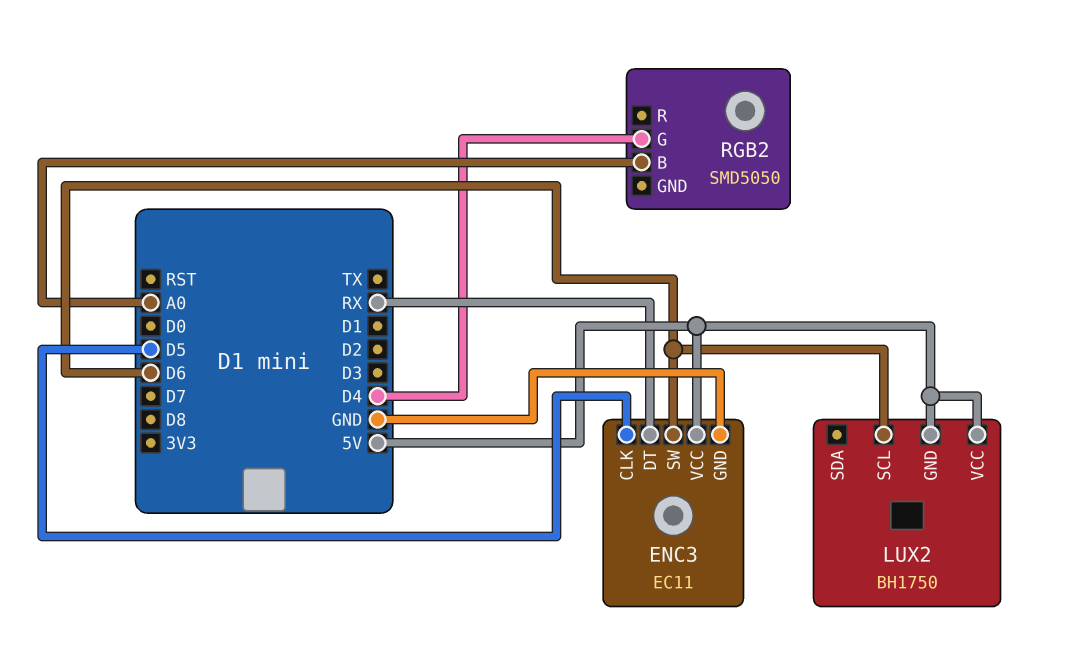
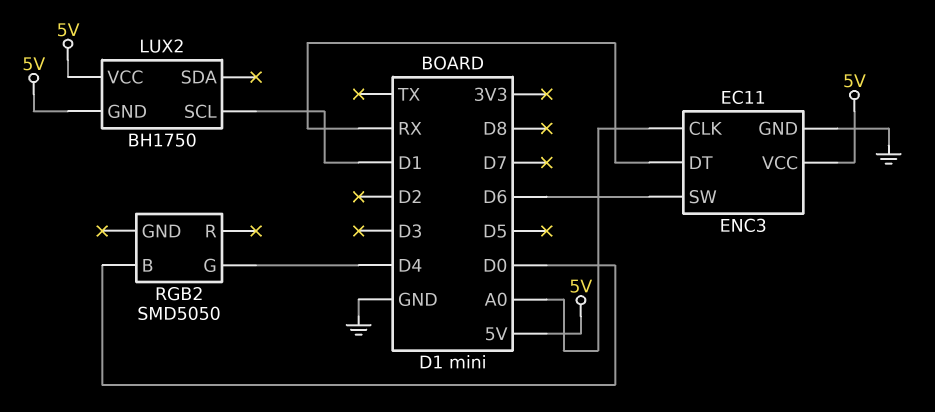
ENC3 pin CLK: D5 -> A0
LUX2 pin SCL: D6 -> D1
RGB2 pin B: A0 -> D0

